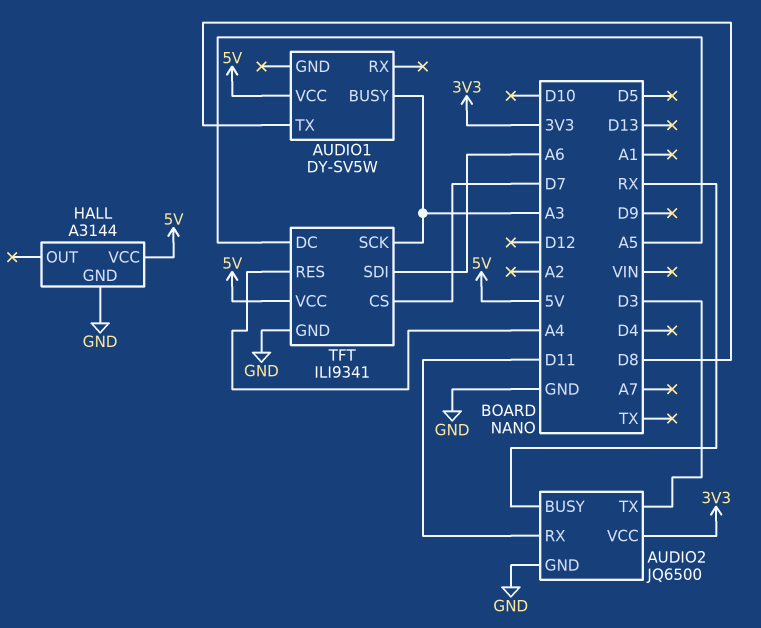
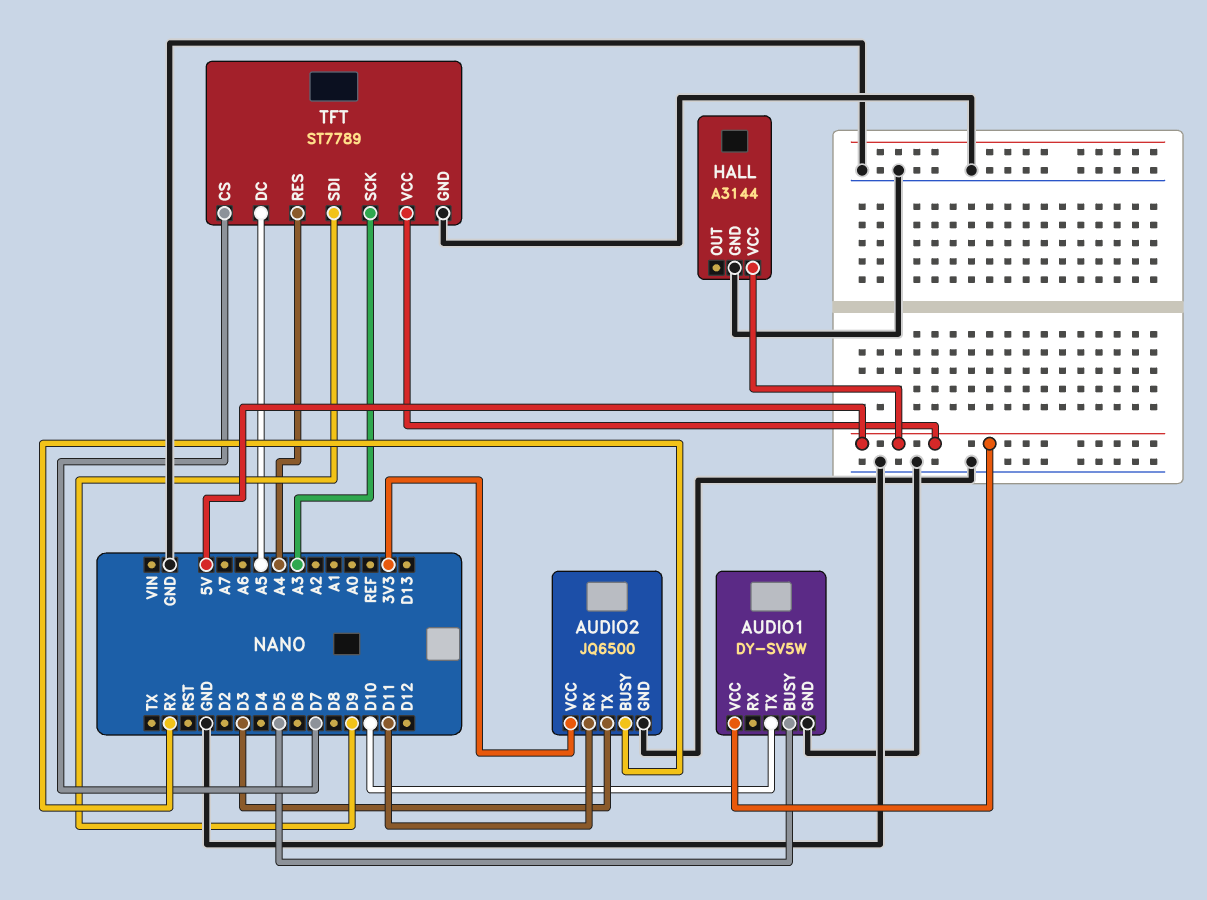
AUDIO1 pin BUSY: A3 -> D5
AUDIO1 pin GND: none -> GND
AUDIO1 pin TX: D8 -> D10
TFT: ILI9341 -> ST7789
TFT pin SDI: A6 -> D9

